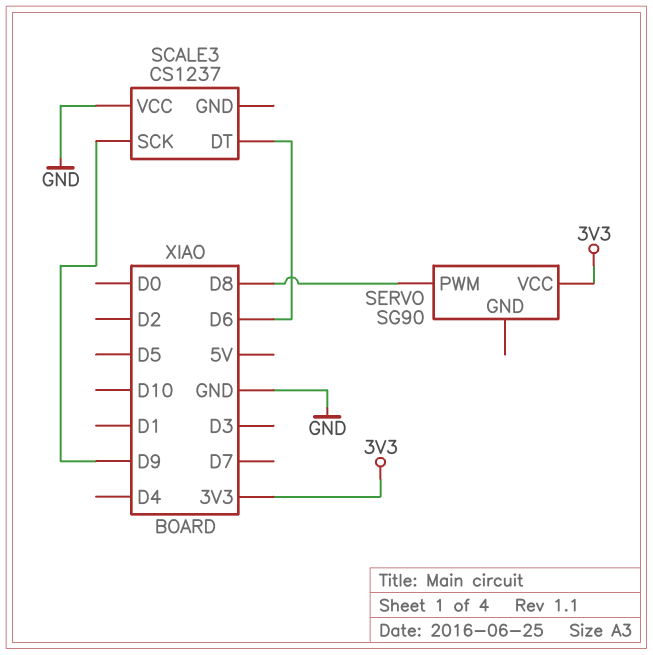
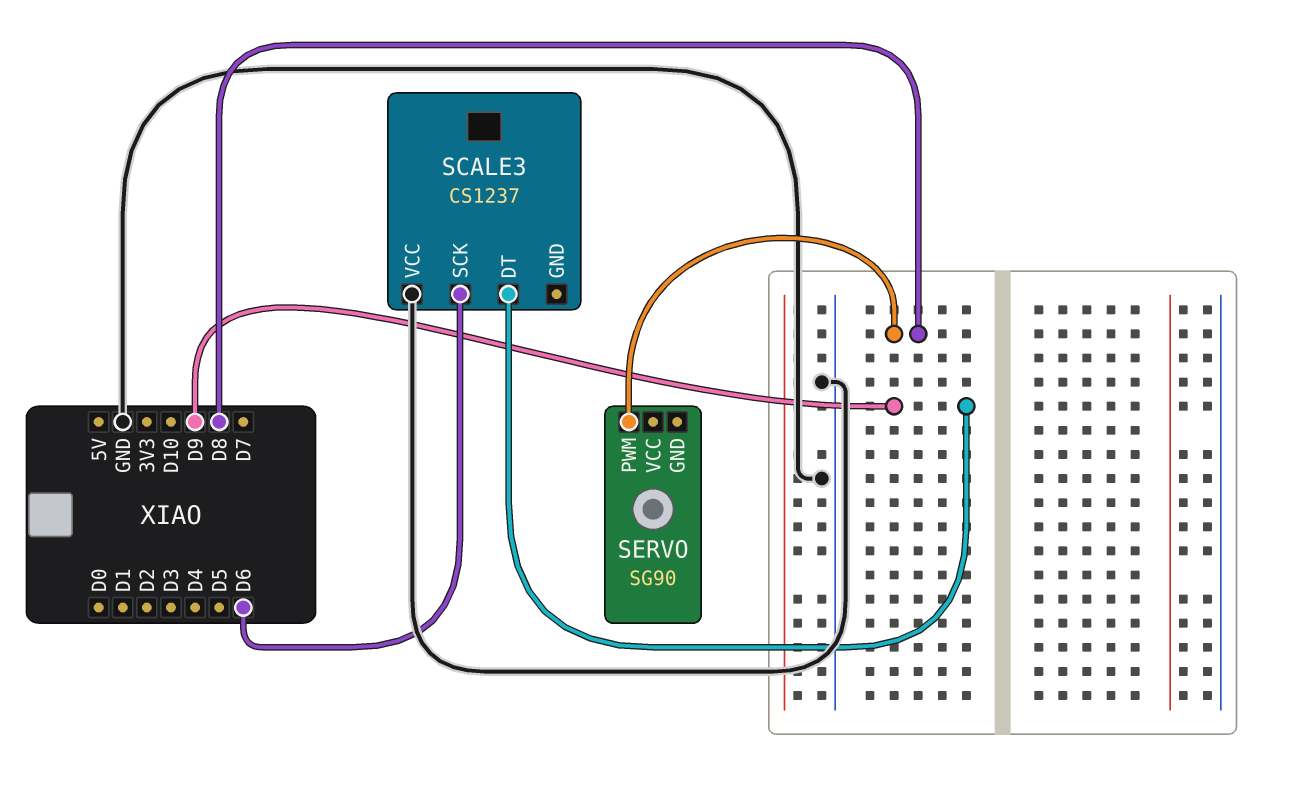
SCALE3 pin DT: D6 -> D9
SCALE3 pin SCK: D9 -> D6
SERVO pin VCC: 3V3 -> none

